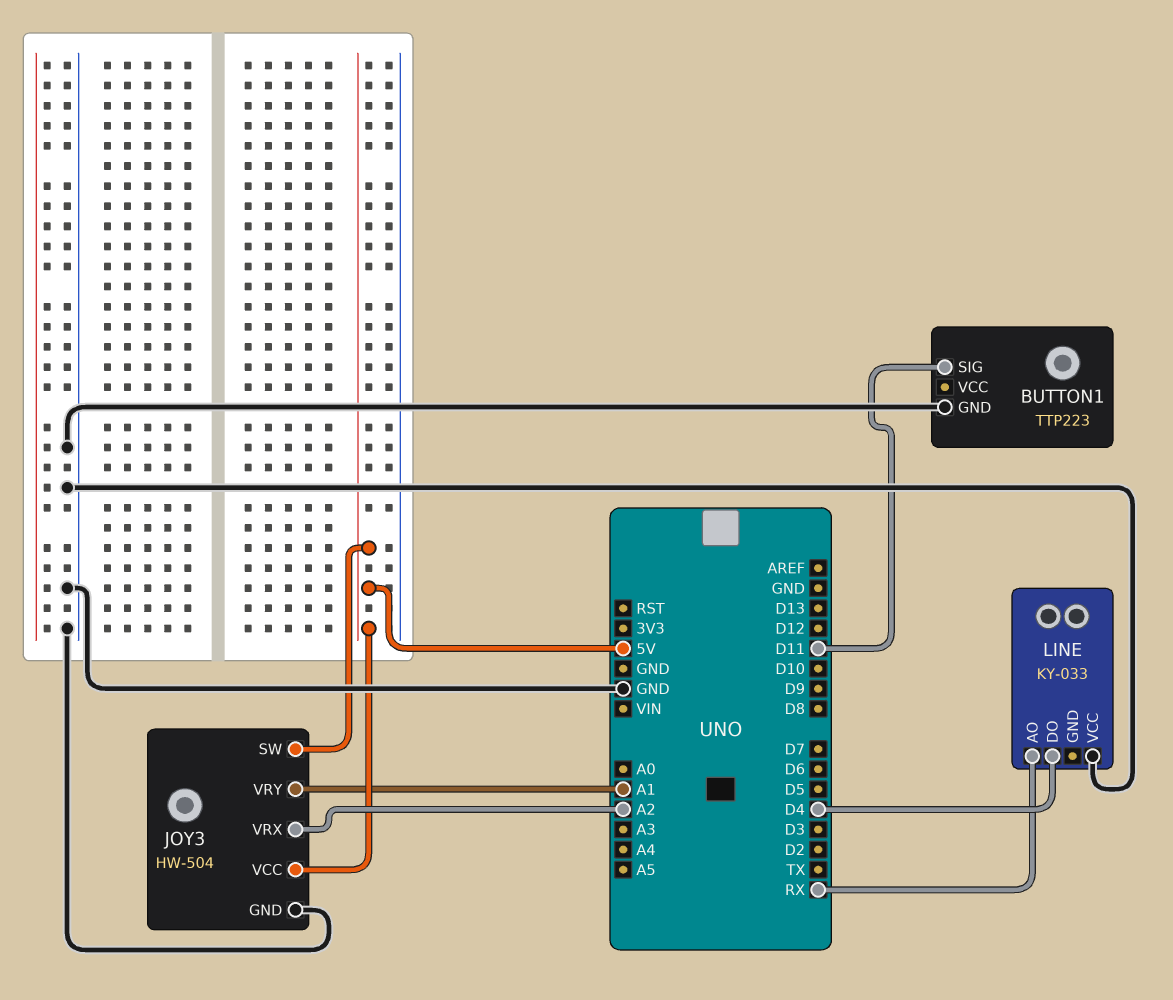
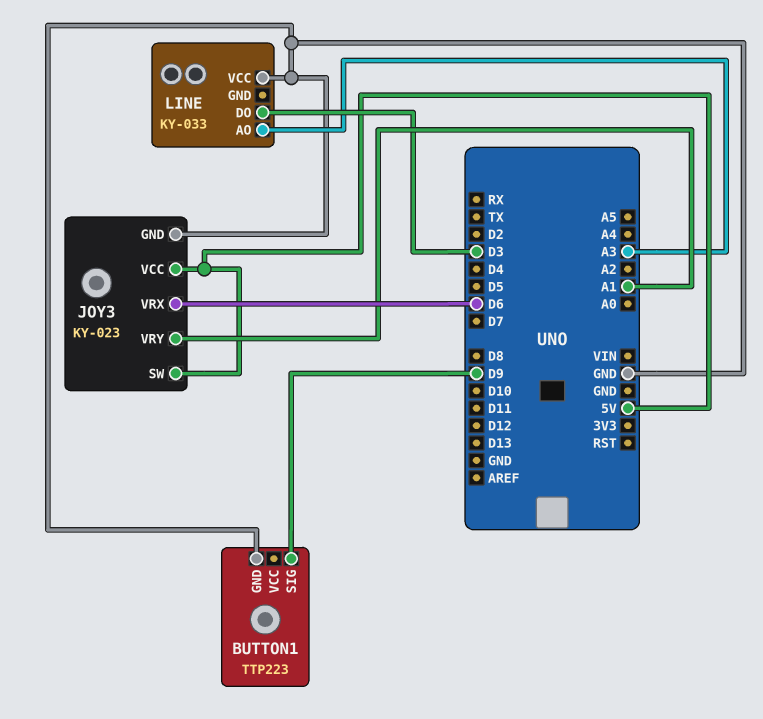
BUTTON1 pin SIG: D11 -> D9
JOY3: HW-504 -> KY-023
JOY3 pin VRX: A2 -> D6
LINE pin AO: RX -> A3
LINE pin DO: D4 -> D3

